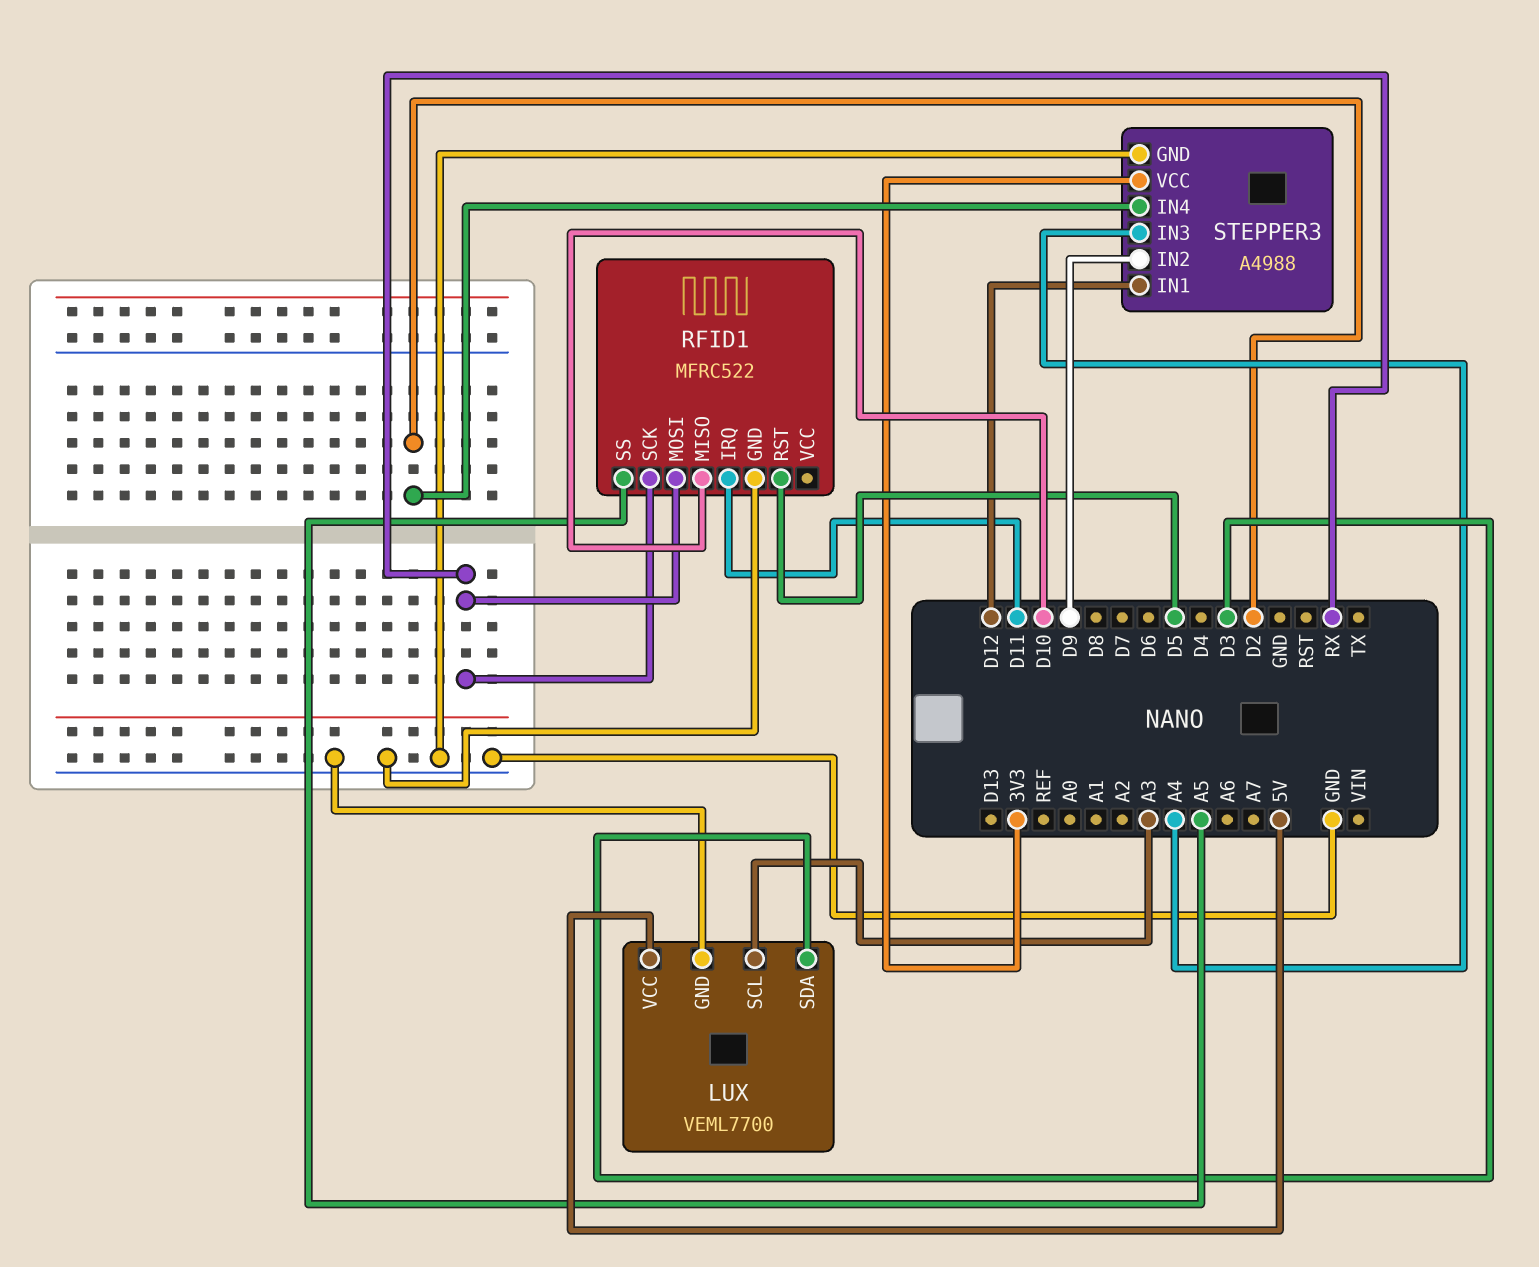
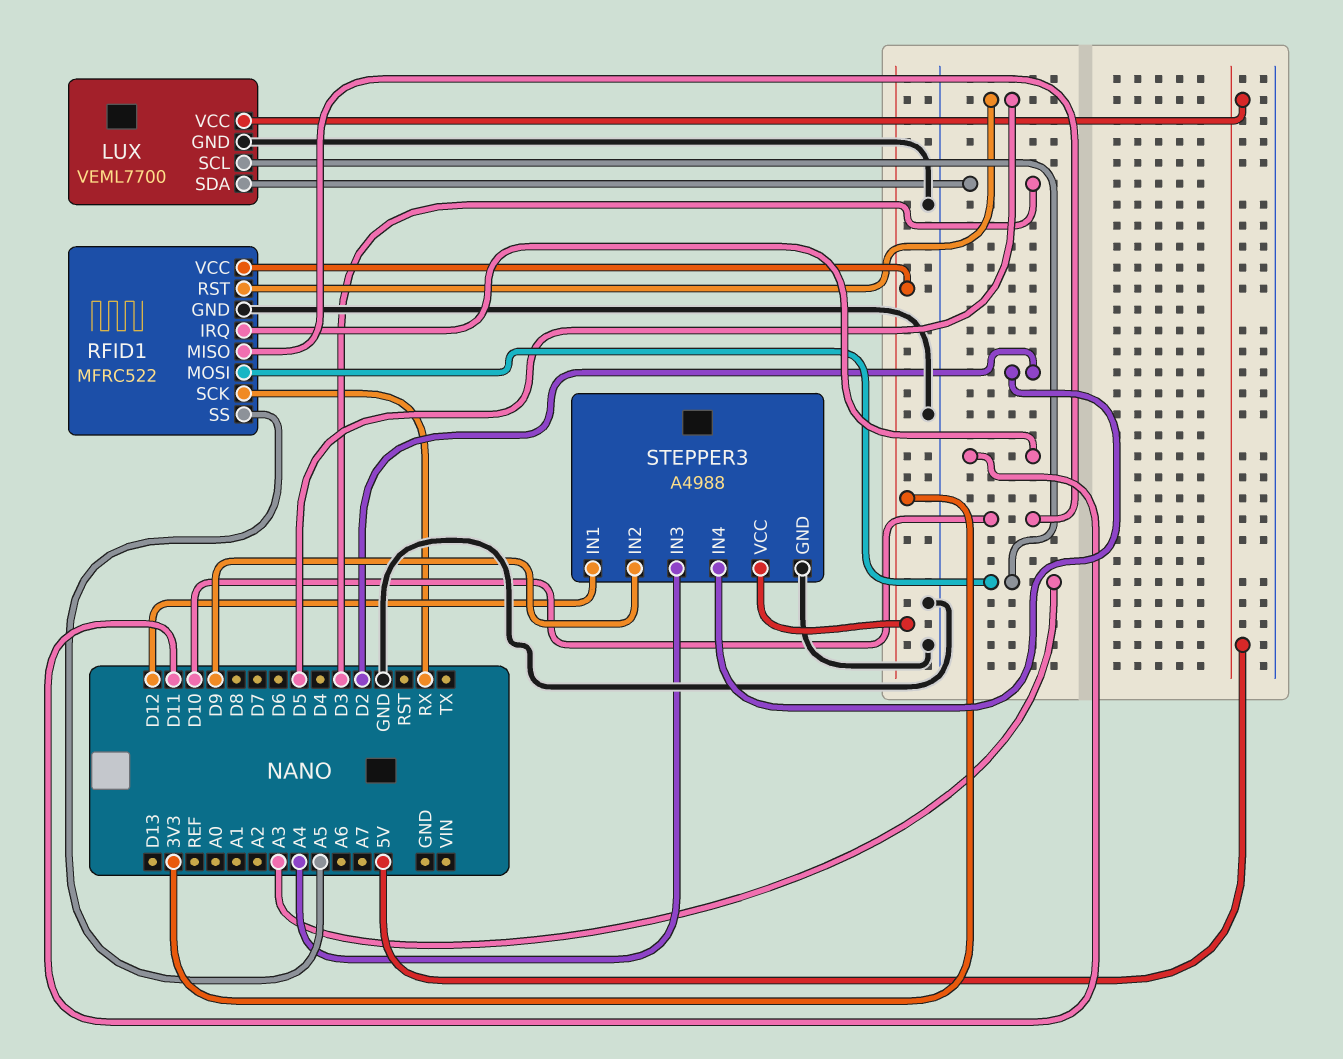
RFID1 pin MOSI: RX -> A3
RFID1 pin VCC: none -> 3V3

